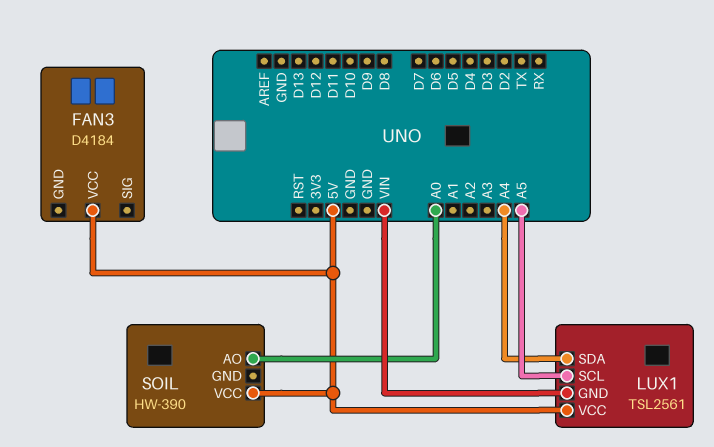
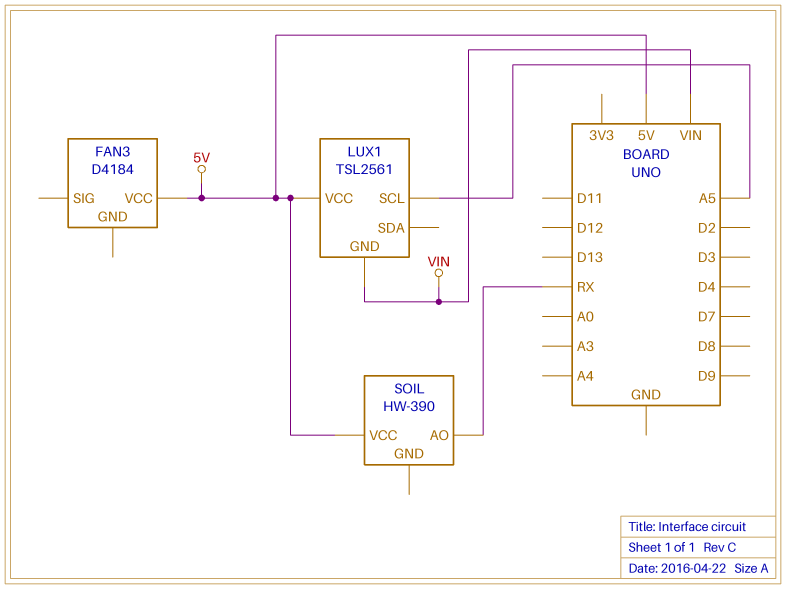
LUX1 pin SDA: A4 -> none
SOIL pin AO: A0 -> RX

